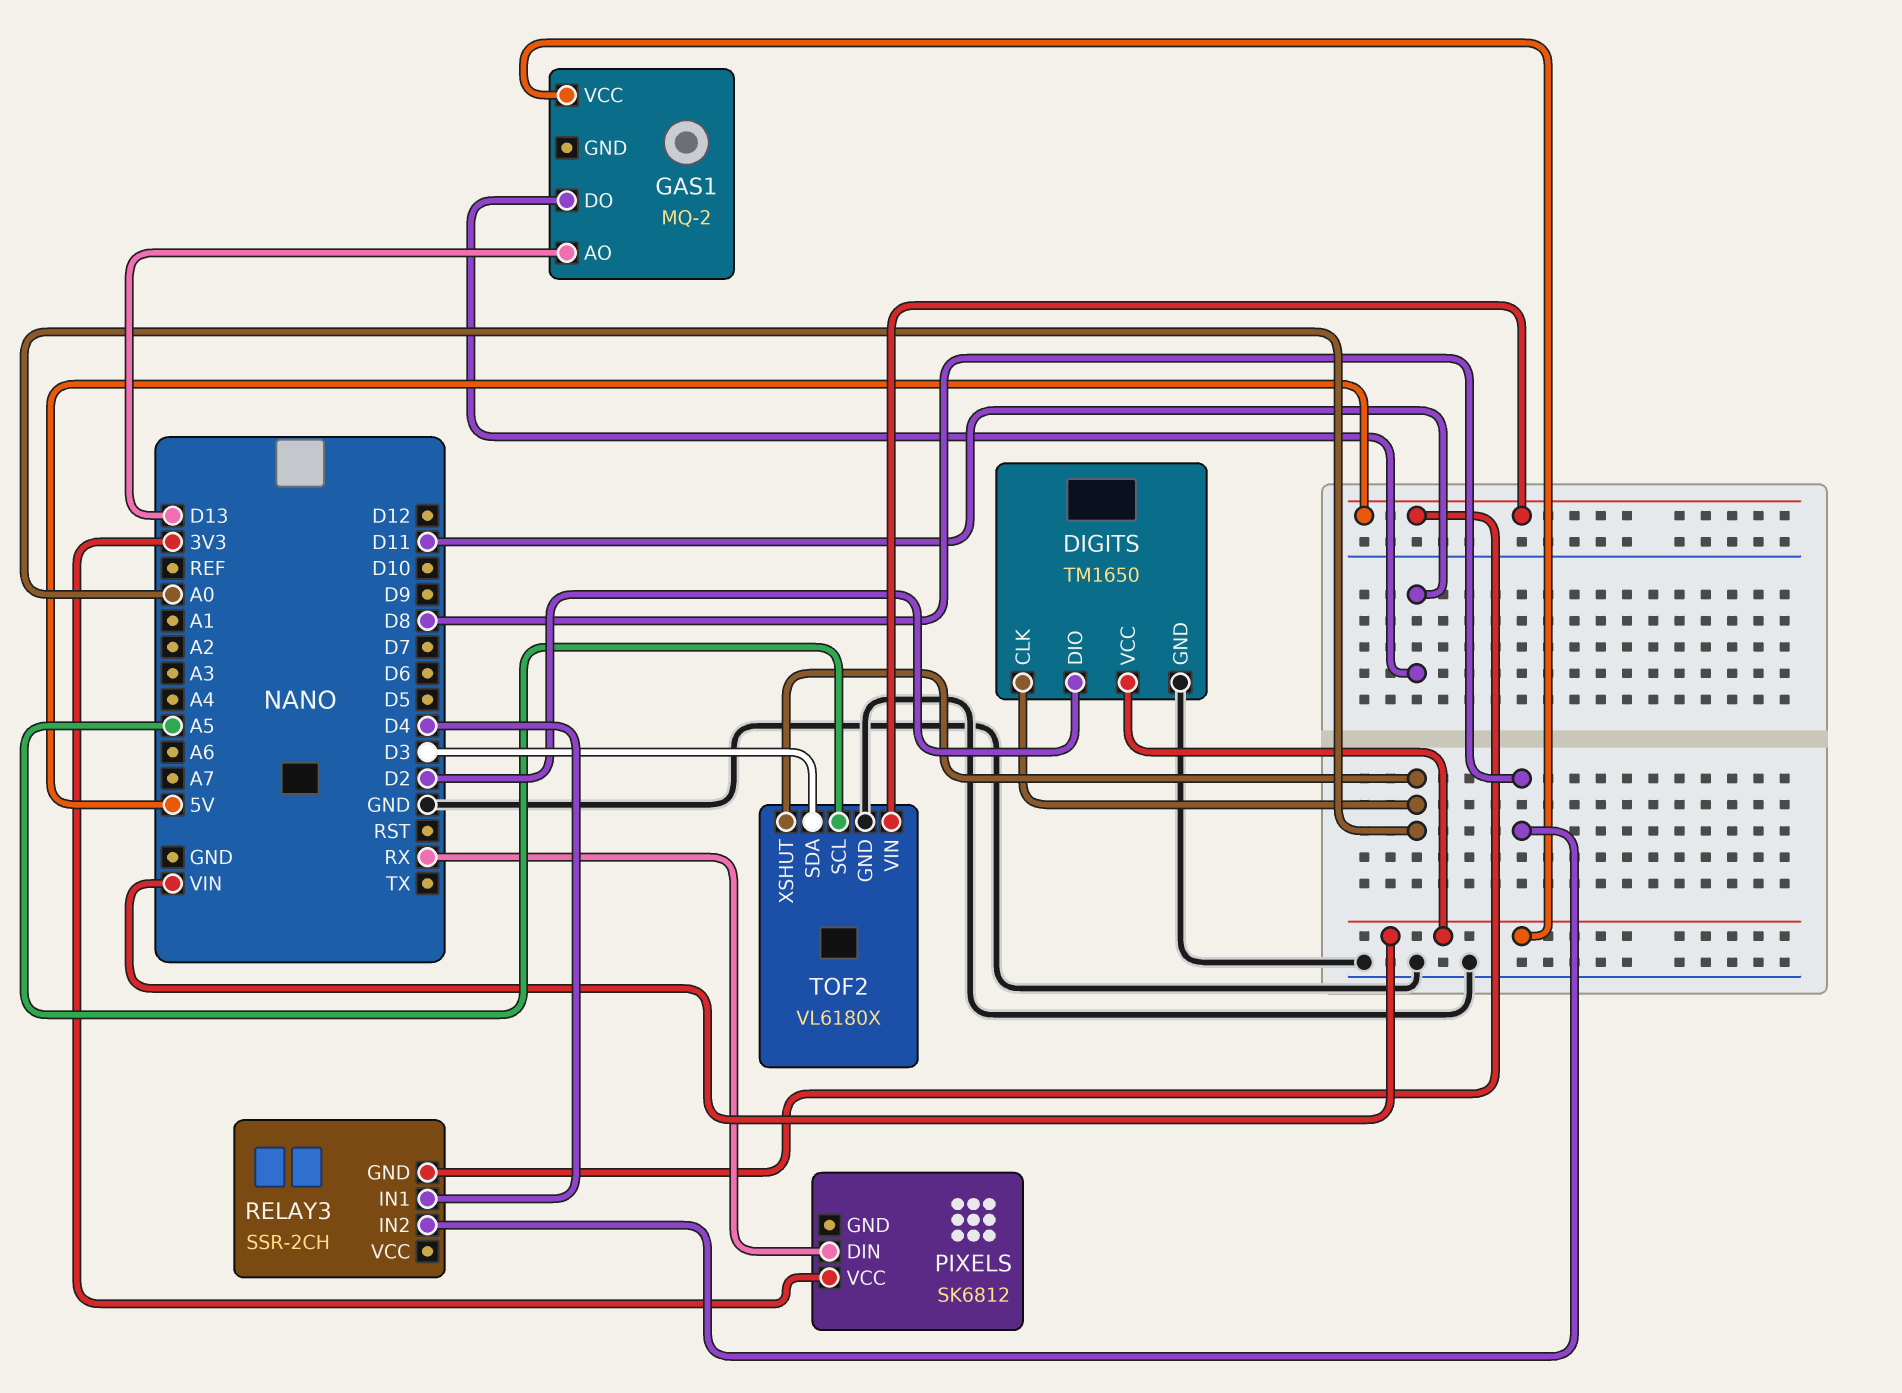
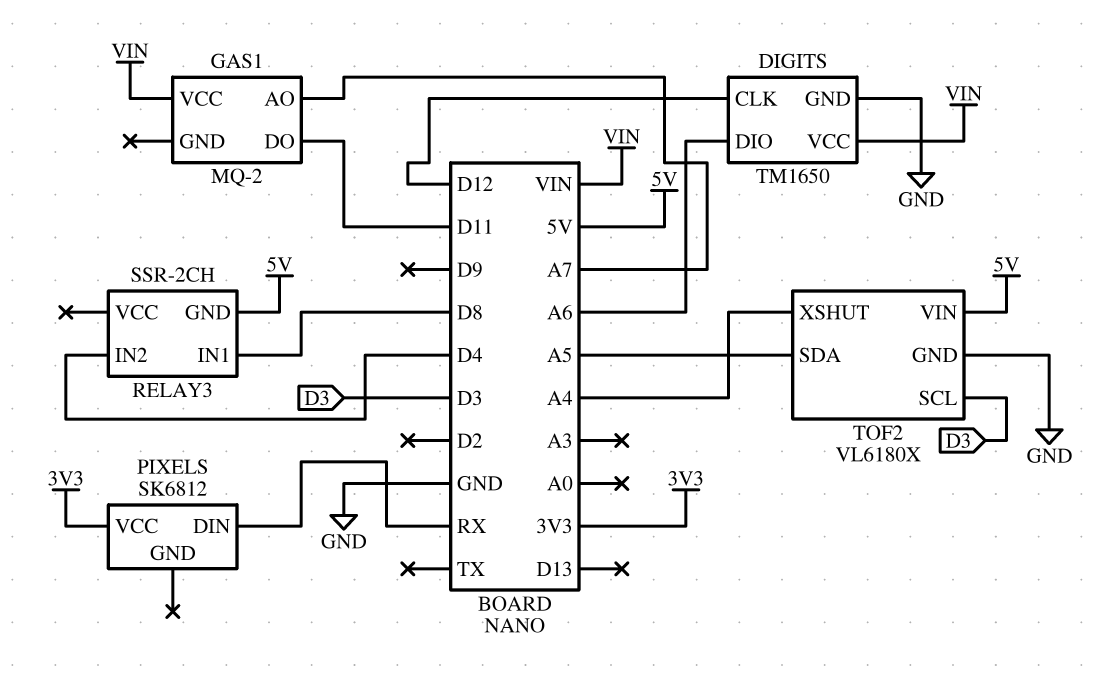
DIGITS pin CLK: A0 -> D12
DIGITS pin DIO: D2 -> A6
GAS1 pin AO: D13 -> A7
RELAY3 pin IN1: D4 -> D8
RELAY3 pin IN2: D8 -> D4
TOF2 pin SCL: A5 -> D3
TOF2 pin SDA: D3 -> A5
TOF2 pin XSHUT: A0 -> A4

